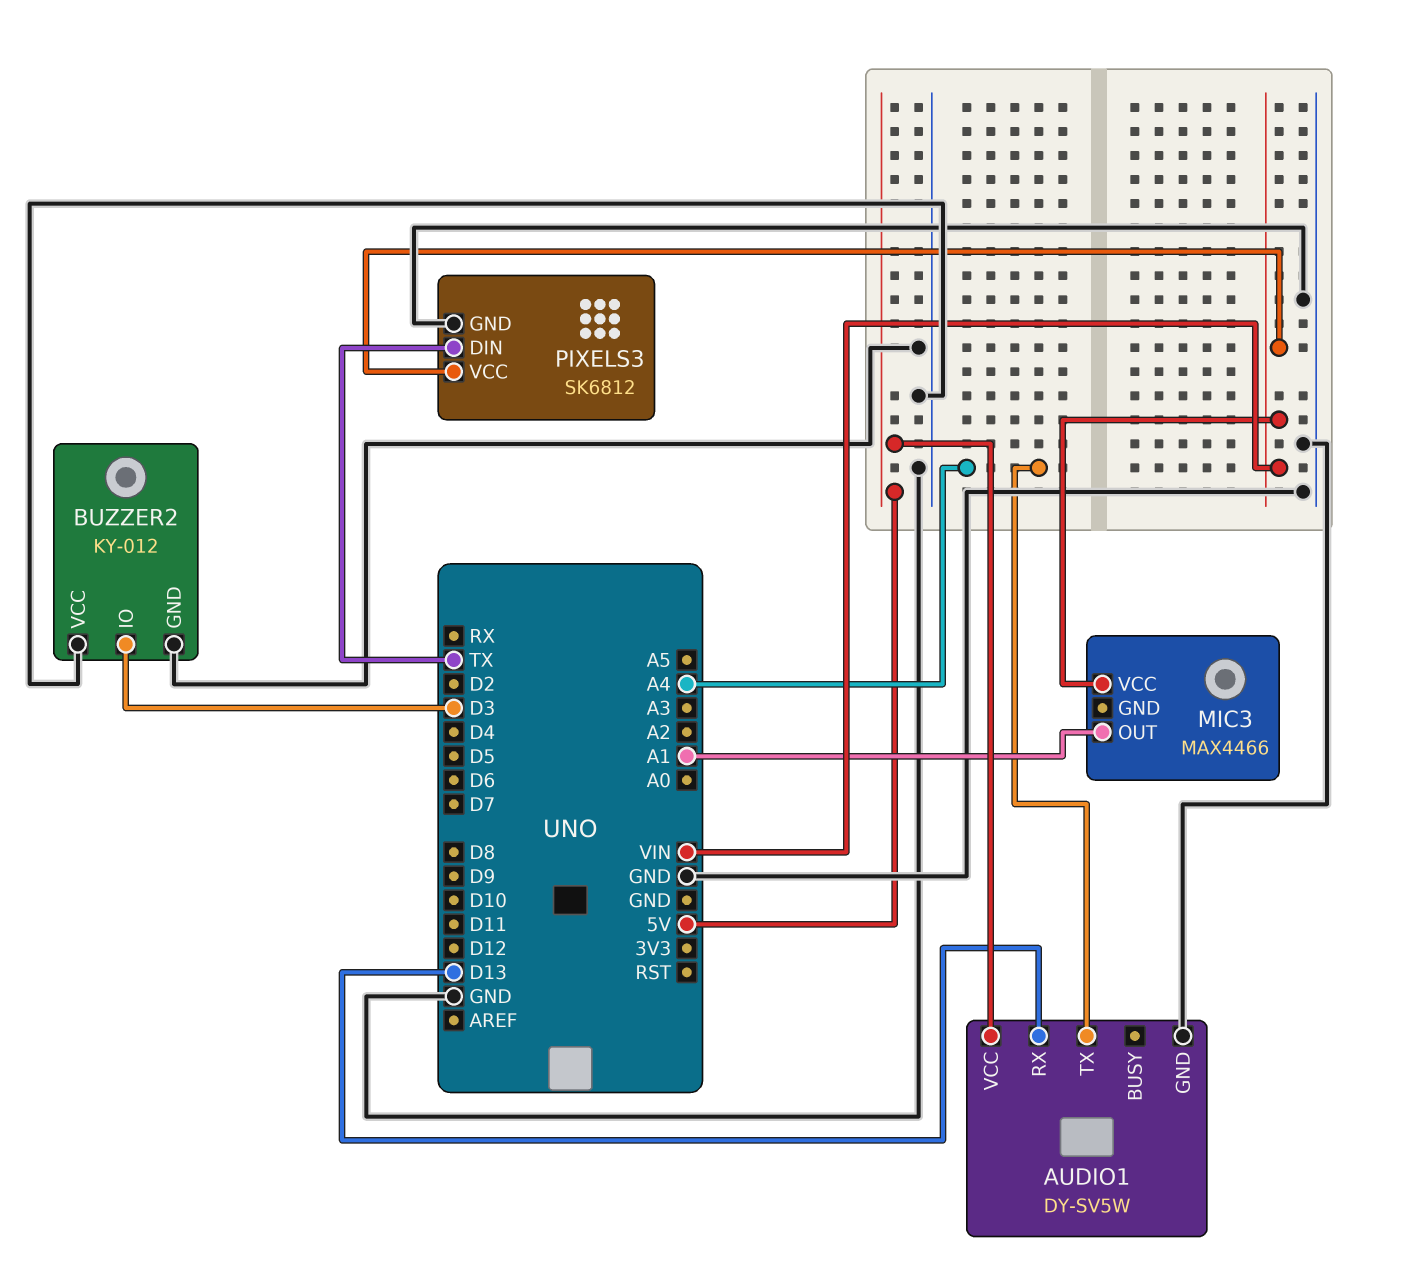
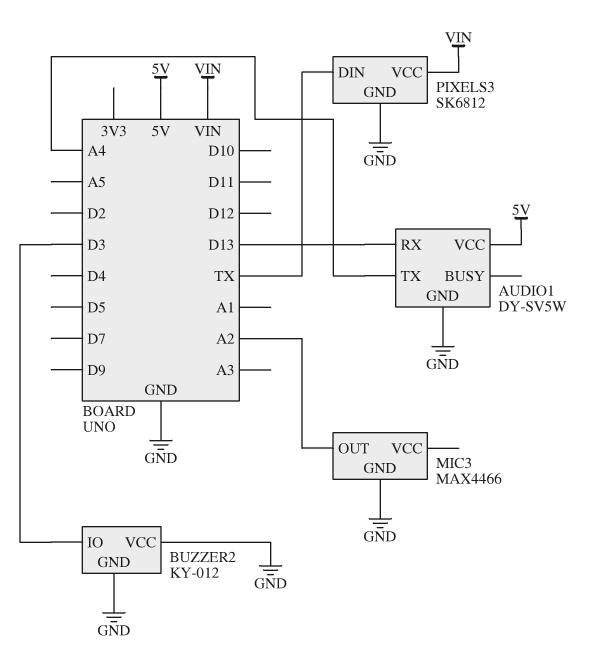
MIC3 pin GND: none -> GND
MIC3 pin OUT: A1 -> A2
MIC3 pin VCC: VIN -> none

